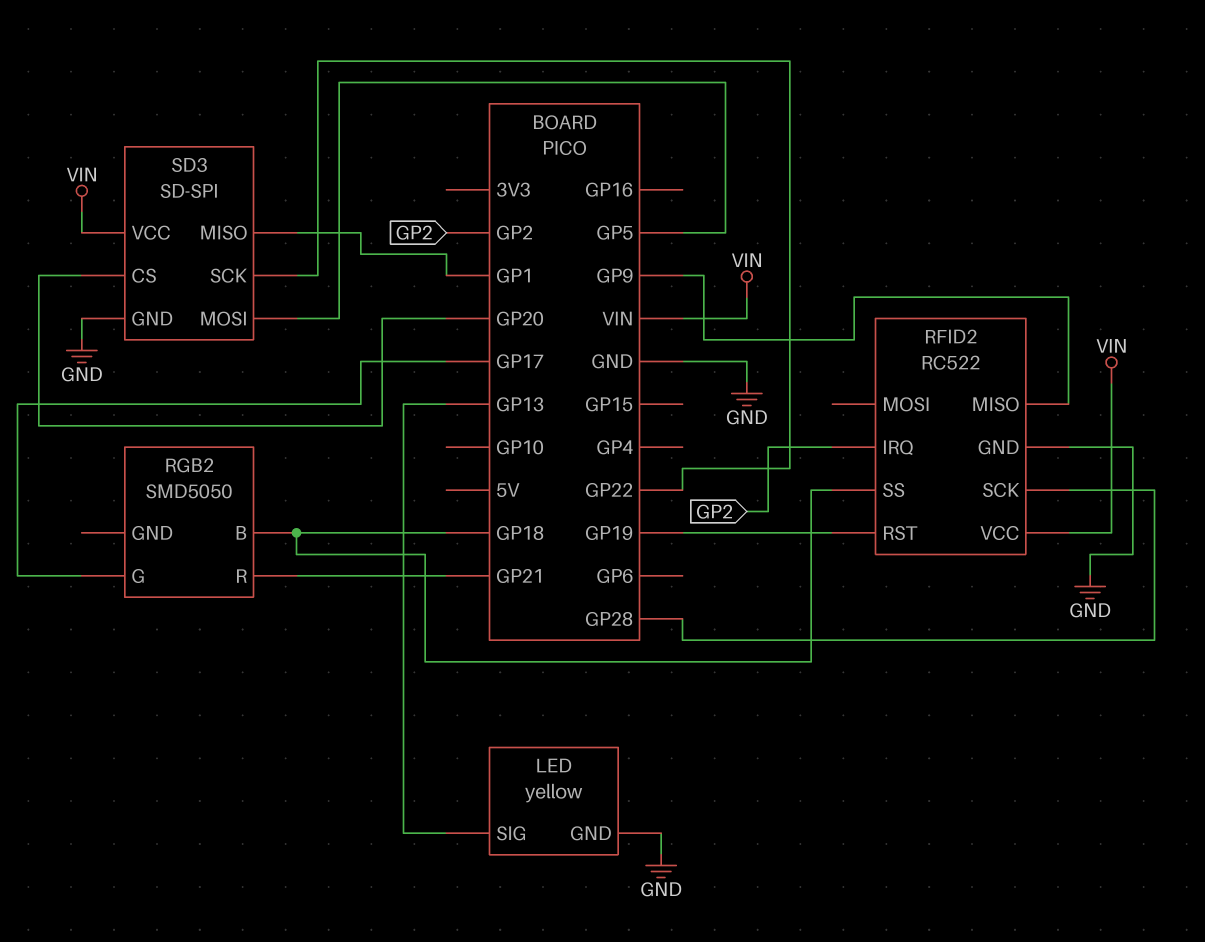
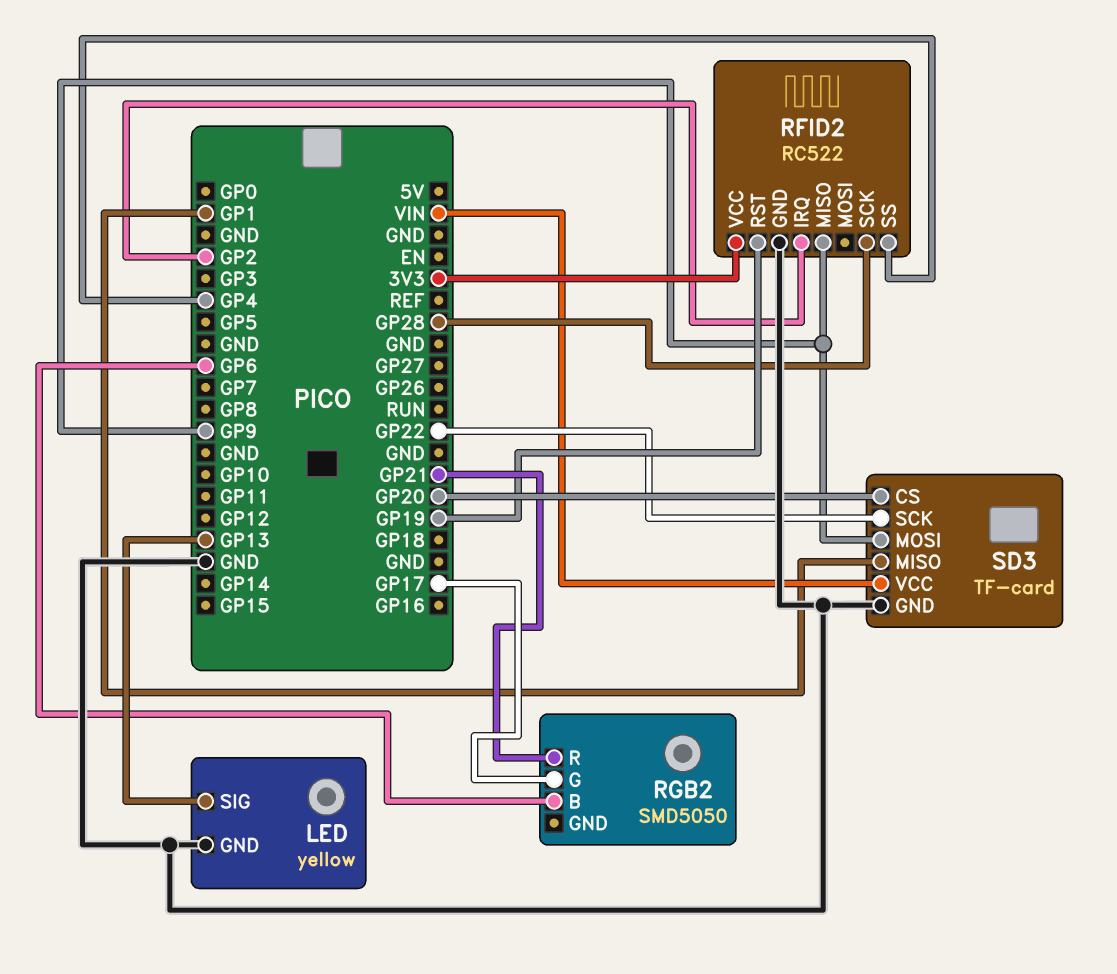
RFID2 pin SS: GP18 -> GP4
RFID2 pin VCC: VIN -> 3V3
RGB2 pin B: GP18 -> GP6
SD3: SD-SPI -> TF-card
SD3 pin MOSI: GP5 -> GP9

